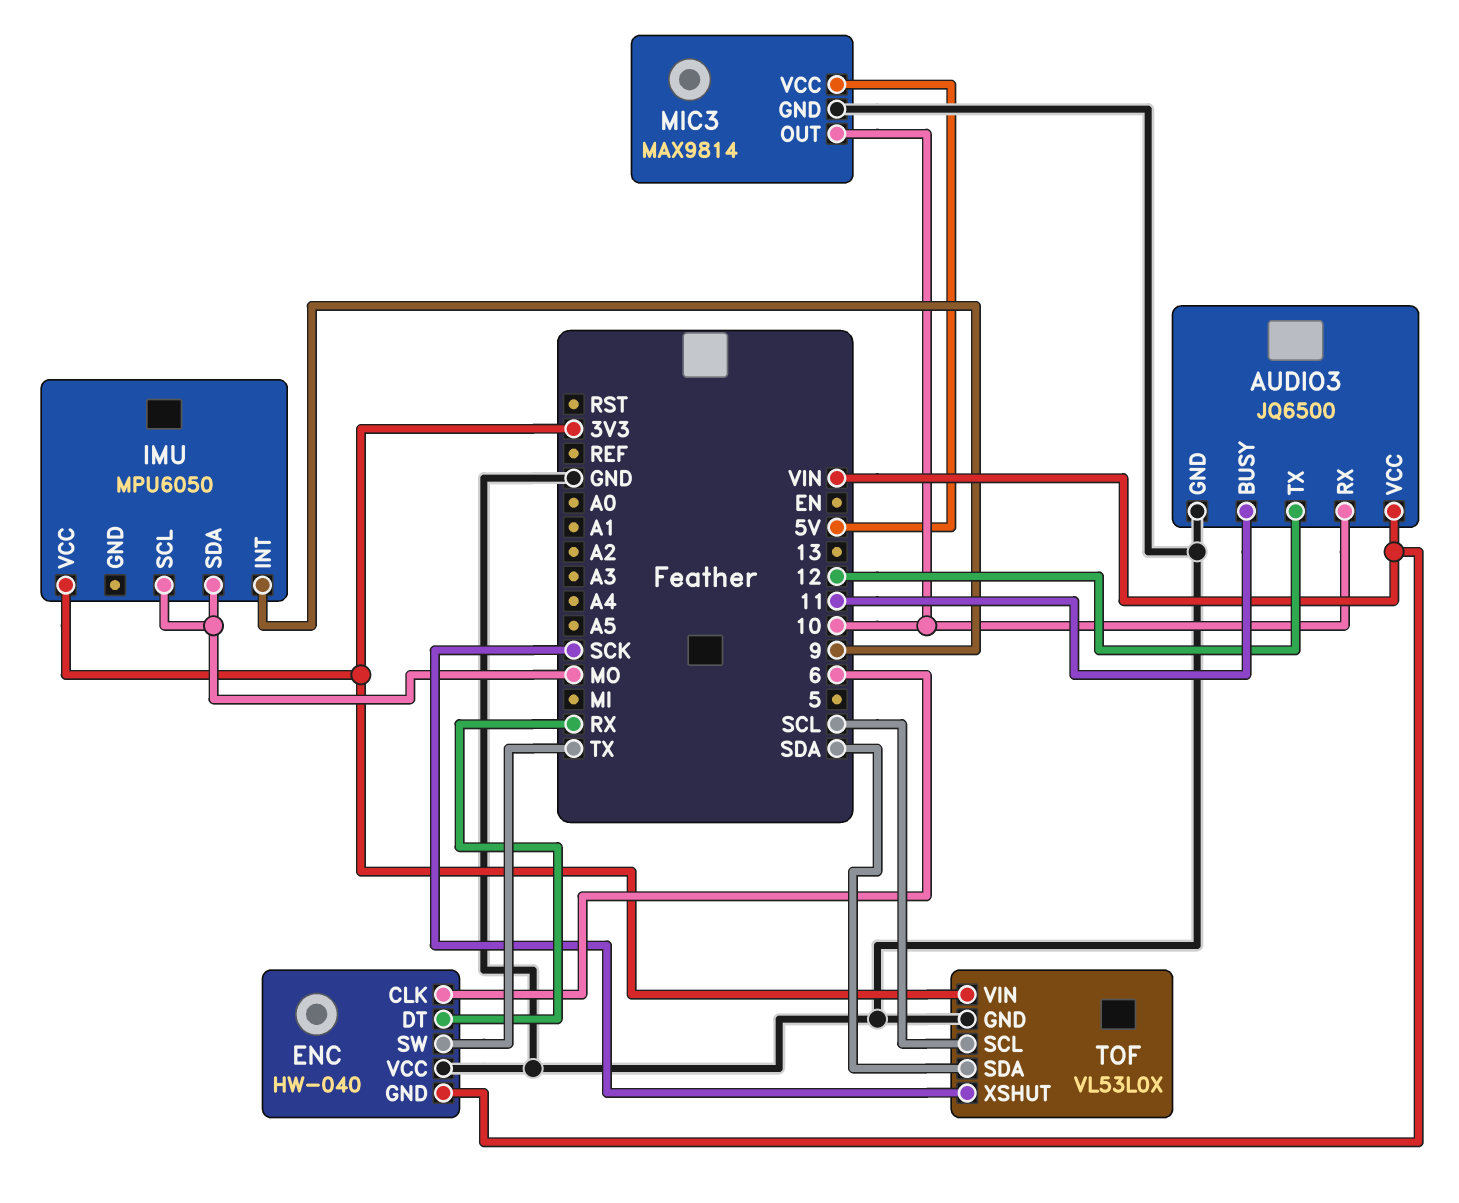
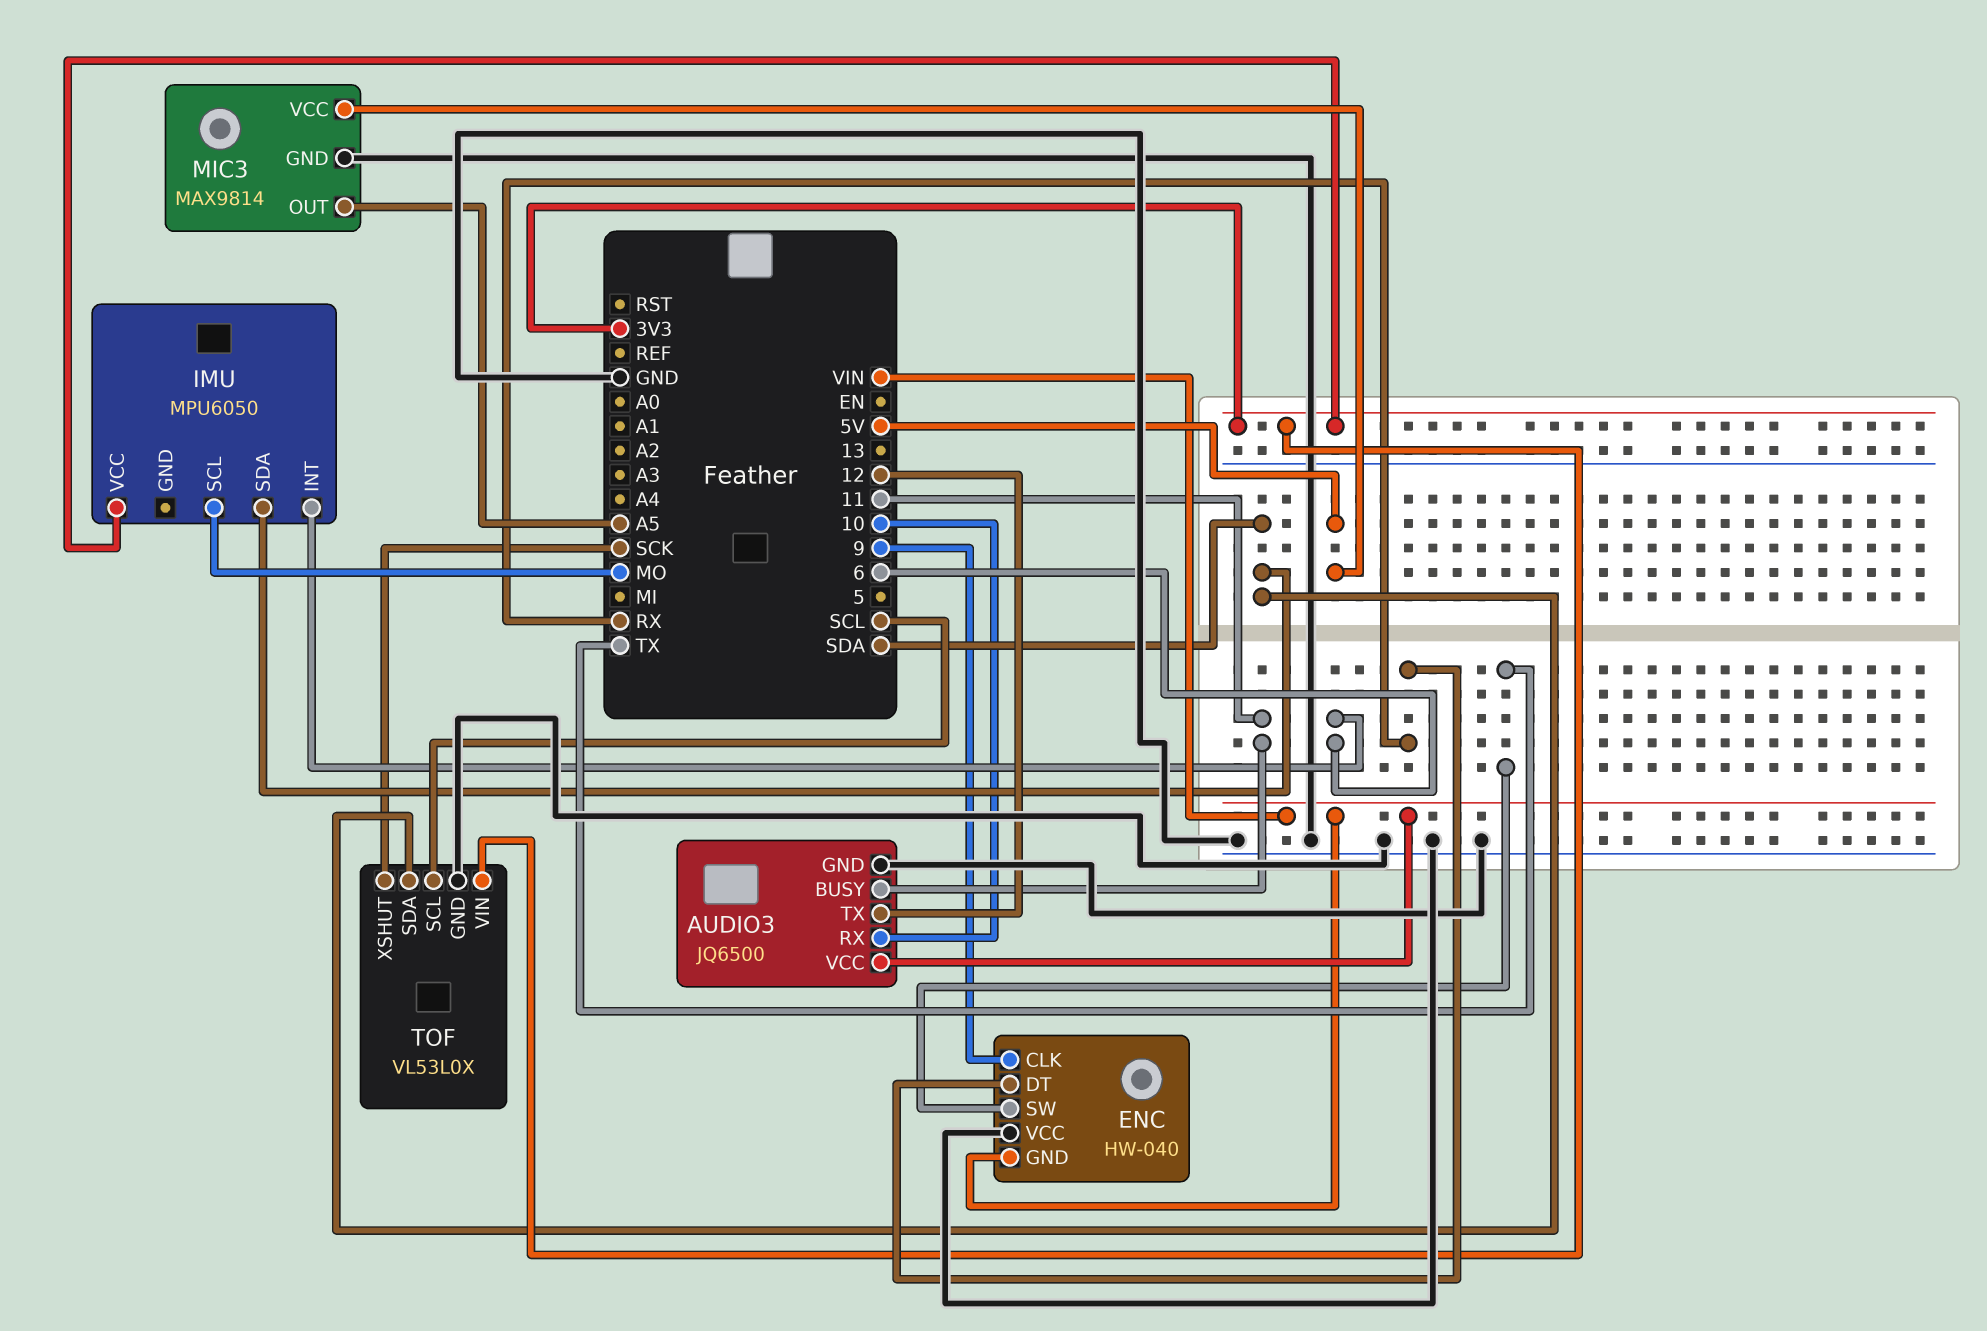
ENC pin CLK: 6 -> 9
IMU pin INT: 9 -> 6
IMU pin SDA: MO -> SDA
MIC3 pin OUT: 10 -> A5

